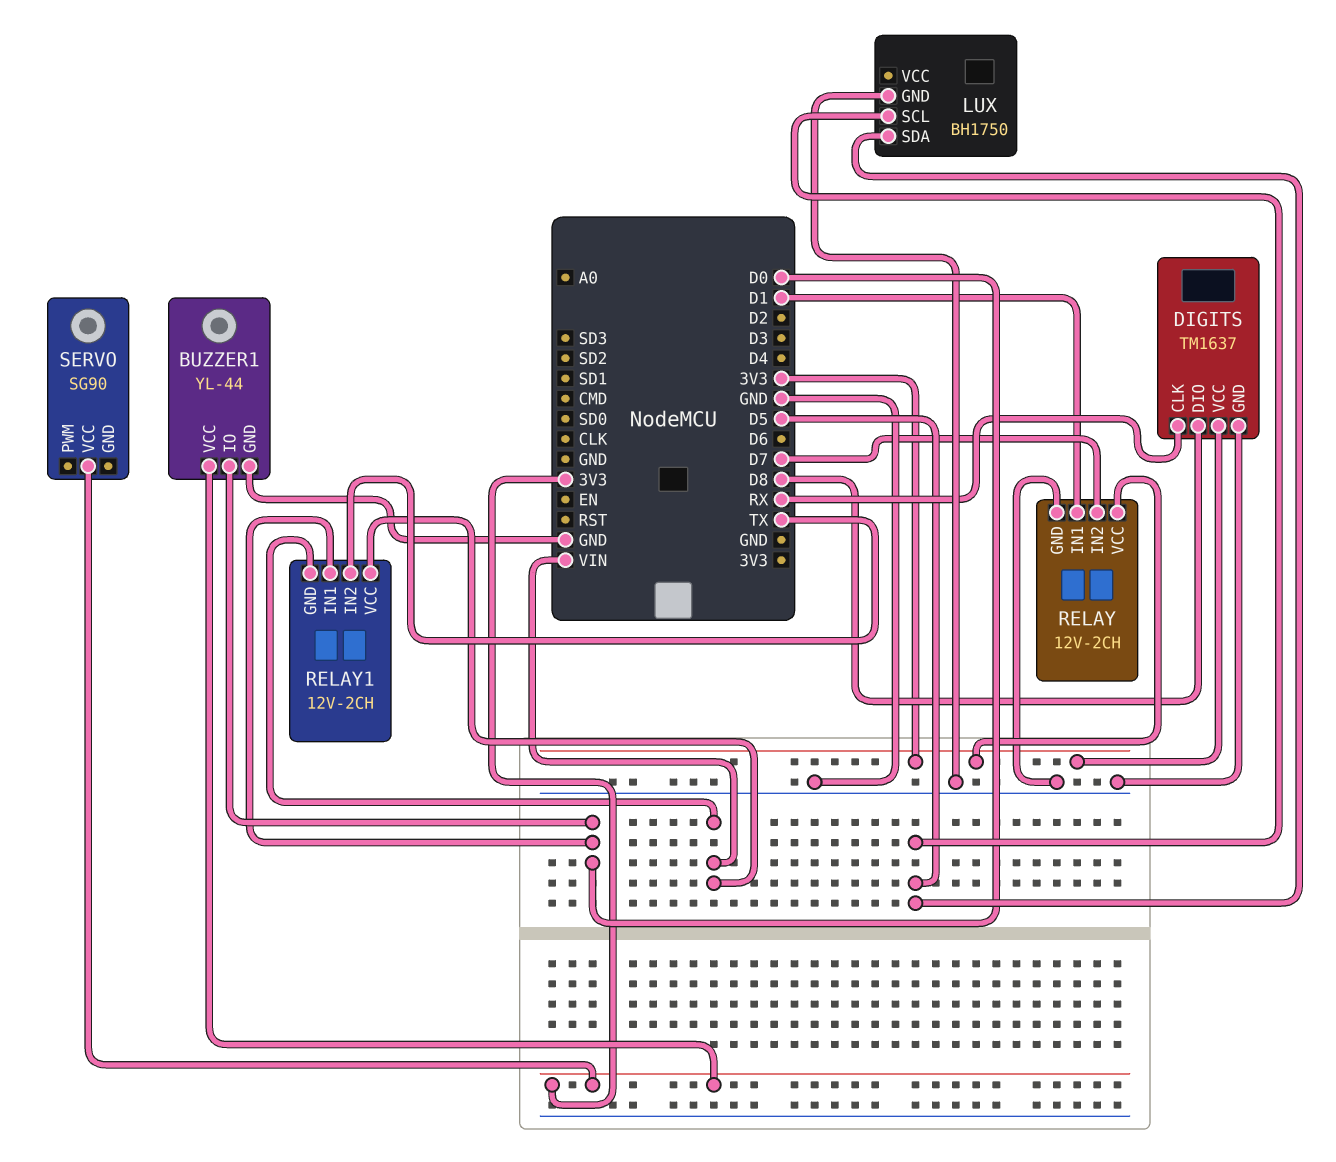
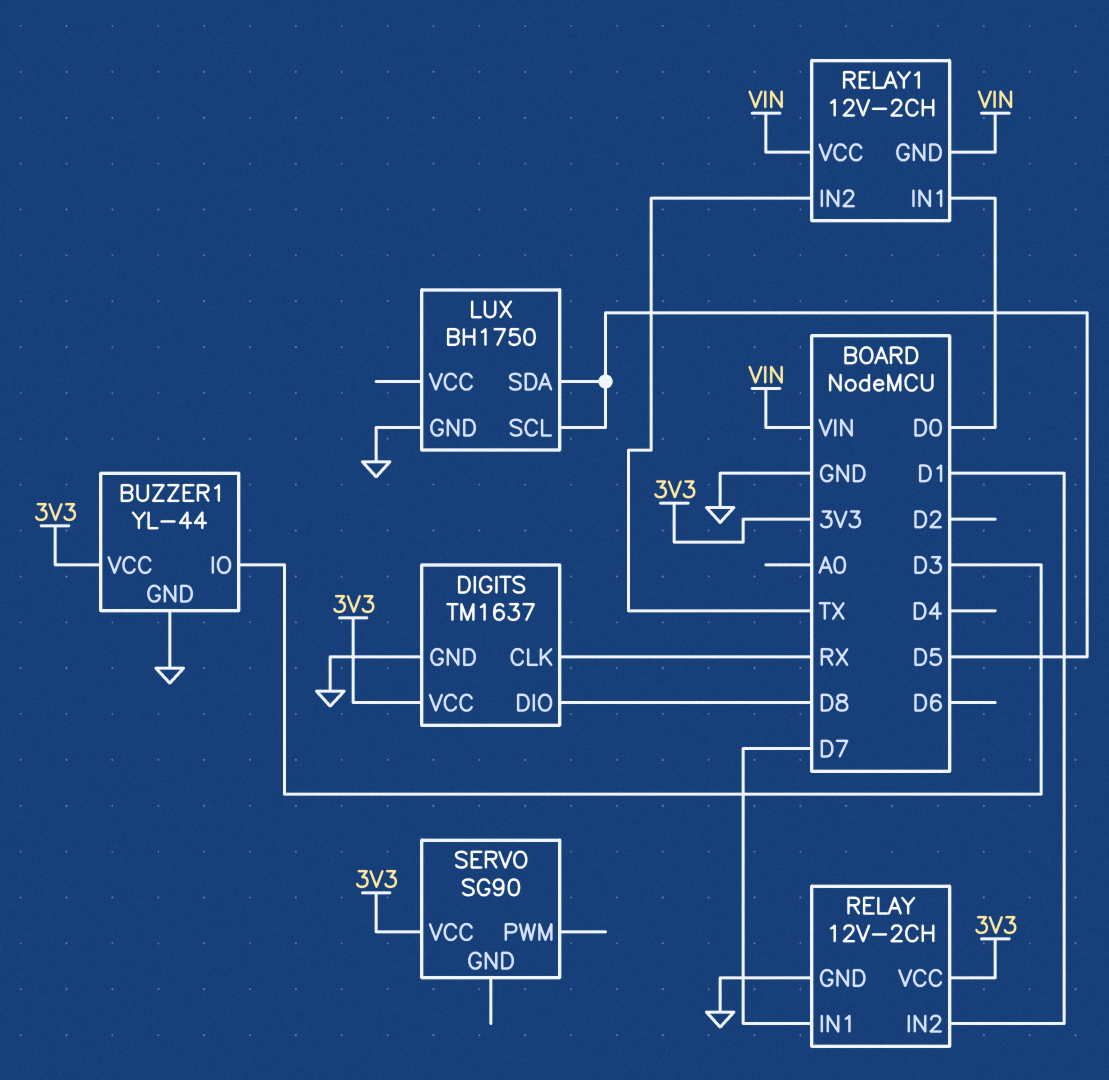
BUZZER1 pin IO: D0 -> D3
RELAY pin IN1: D1 -> D7
RELAY pin IN2: D7 -> D1

